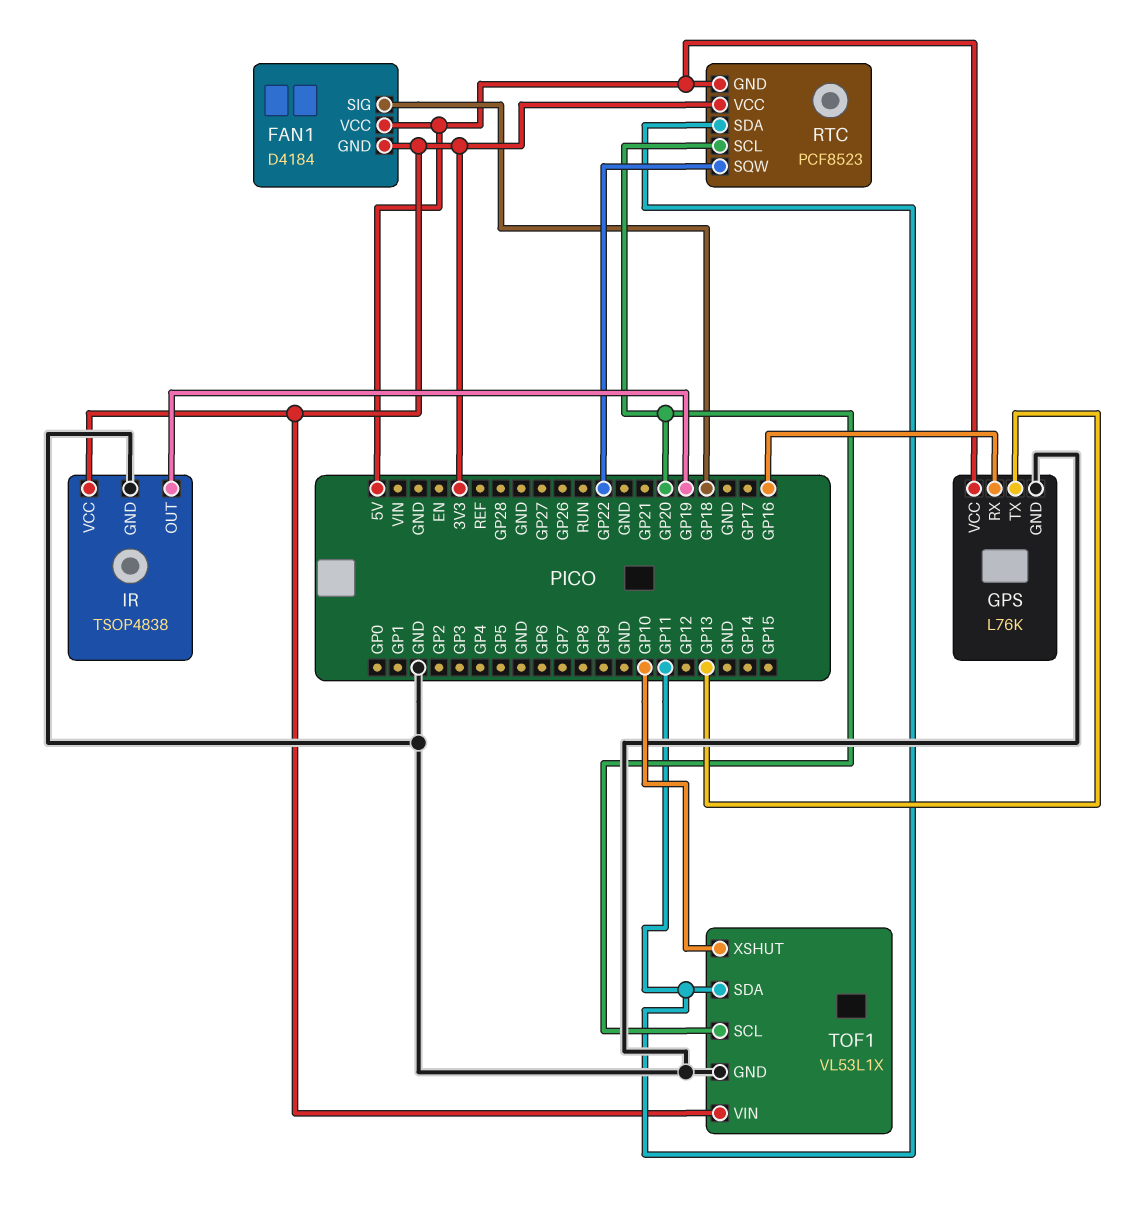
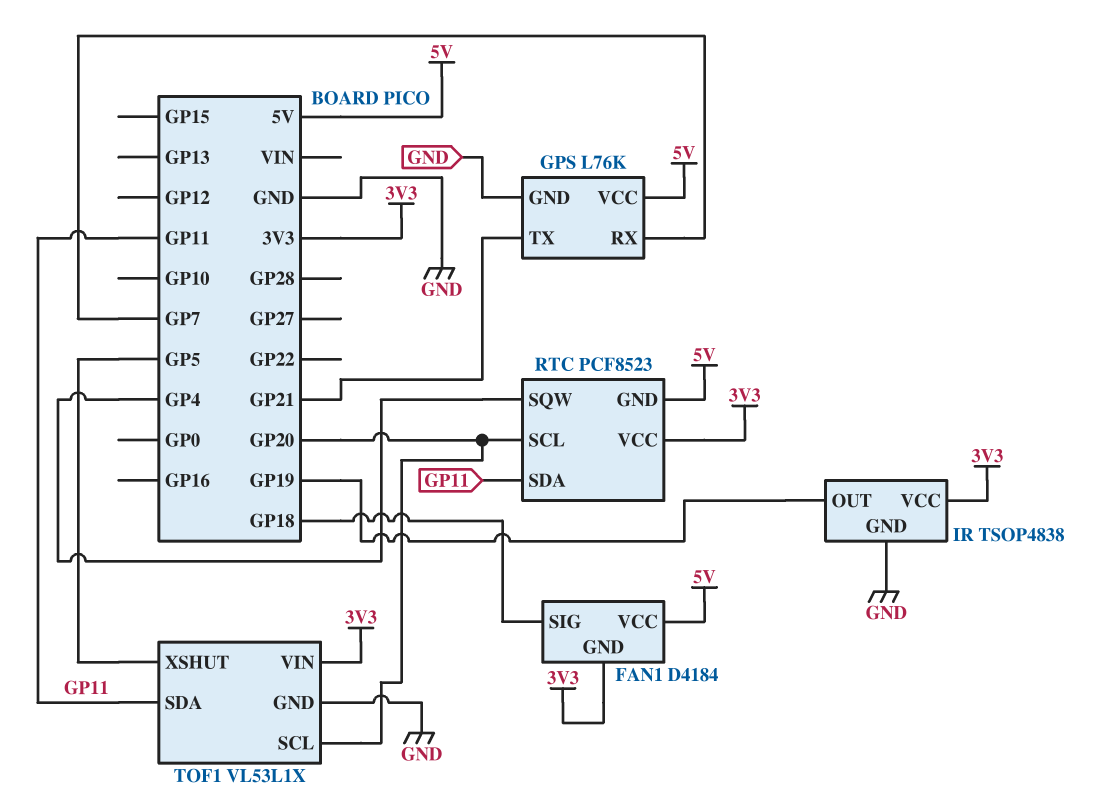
GPS pin RX: GP16 -> GP7
GPS pin TX: GP13 -> GP21
RTC pin SQW: GP22 -> GP4
TOF1 pin XSHUT: GP10 -> GP5

